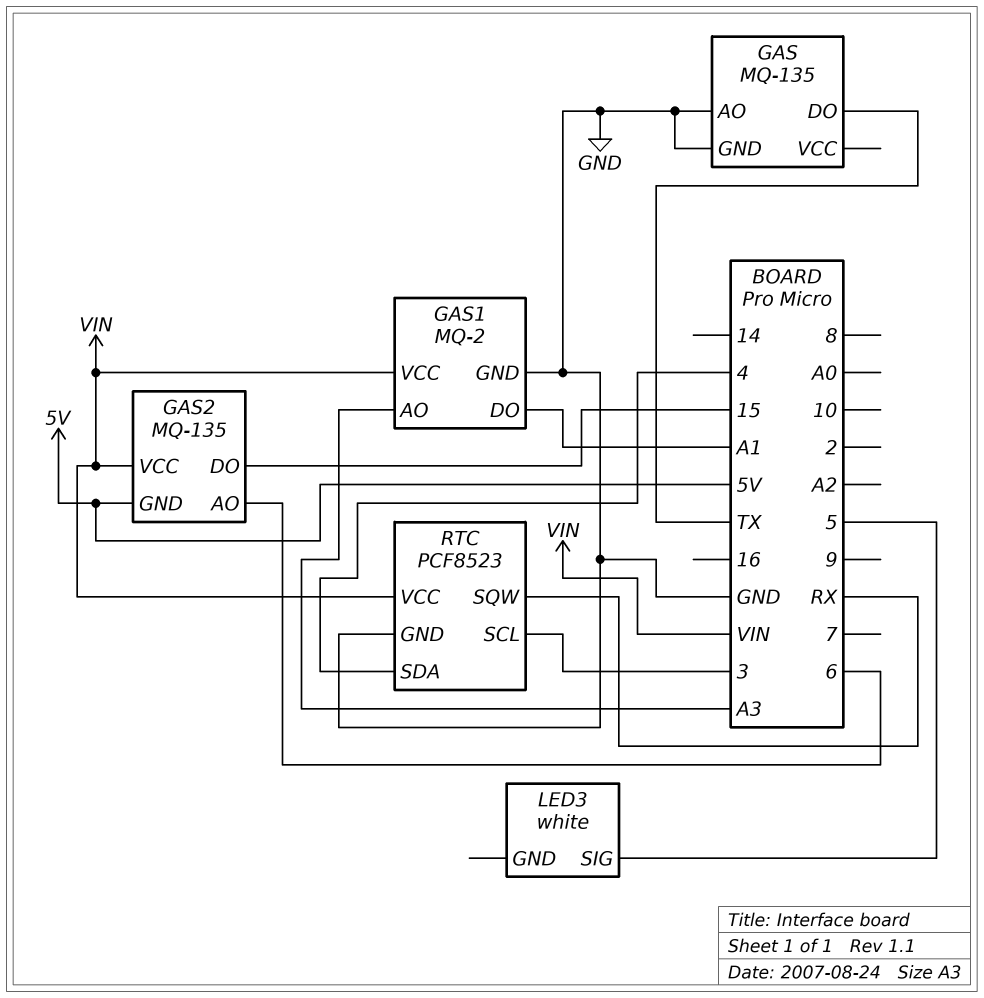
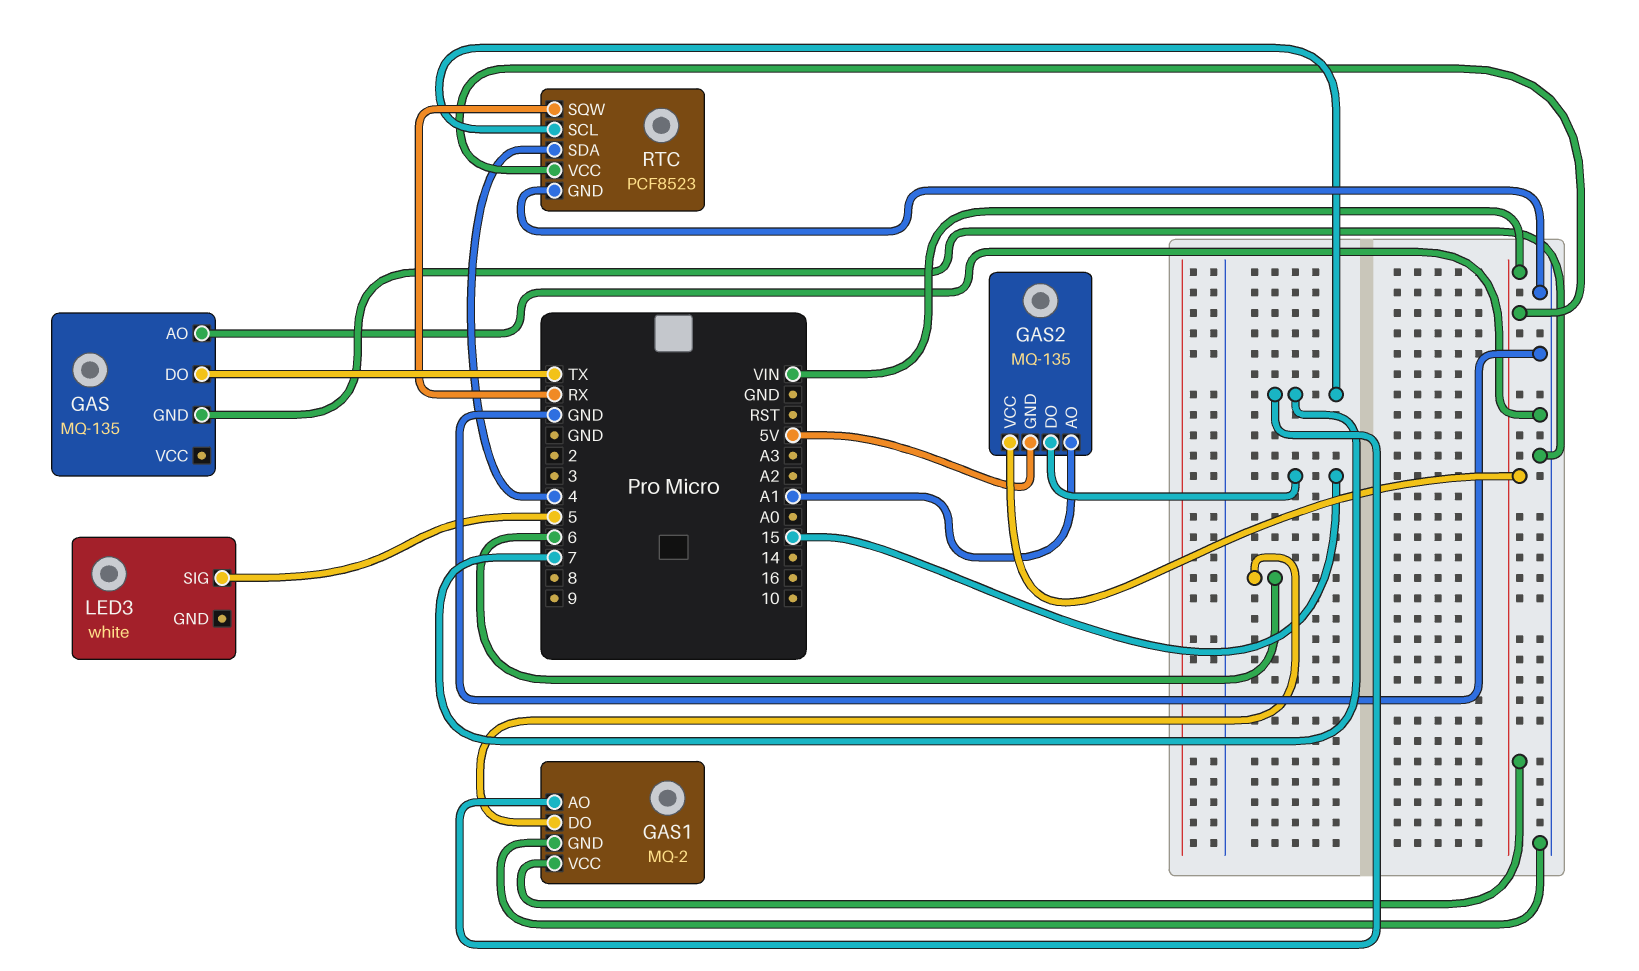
GAS1 pin AO: A3 -> 7
GAS1 pin DO: A1 -> 6
GAS2 pin AO: 6 -> A1
RTC pin SCL: 3 -> 7

